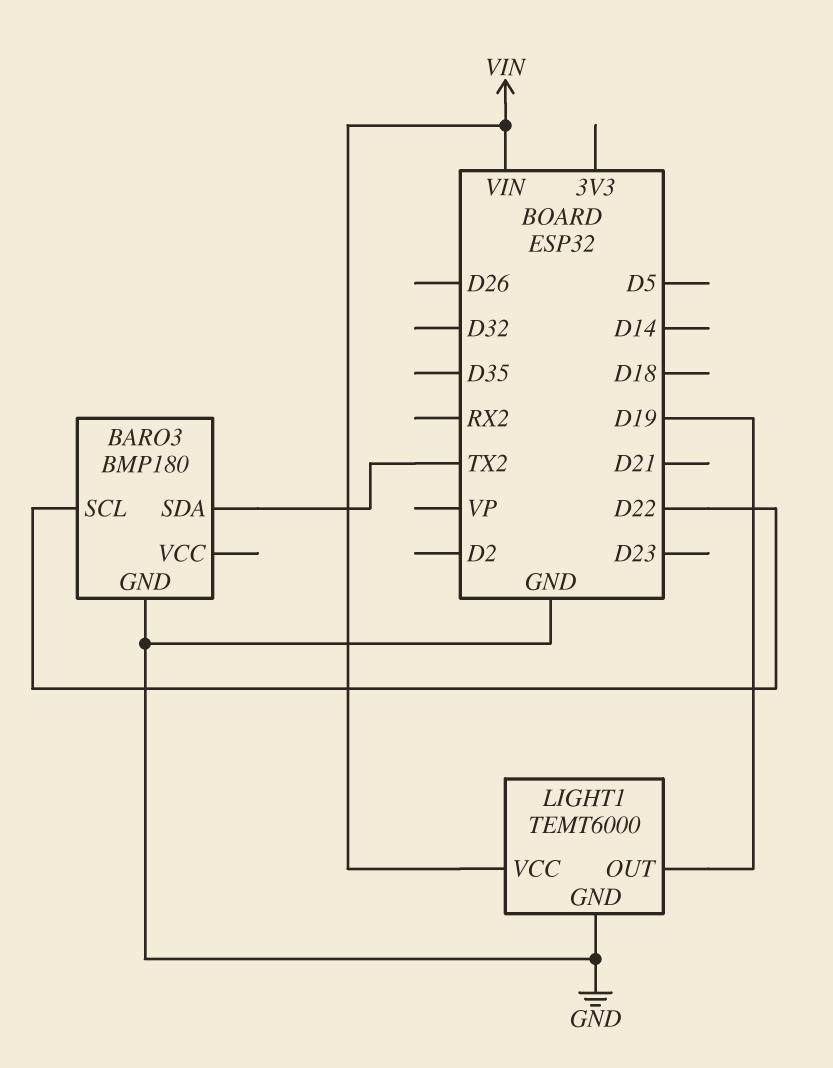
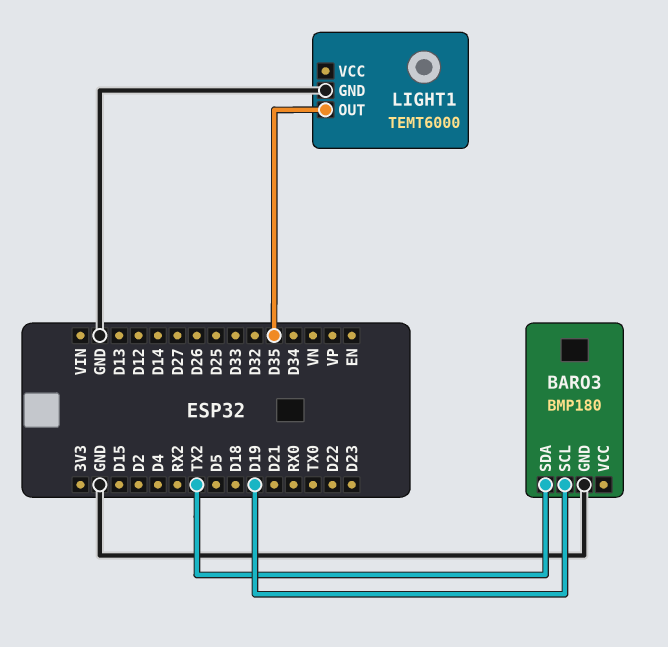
BARO3 pin SCL: D22 -> D19
LIGHT1 pin OUT: D19 -> D35
LIGHT1 pin VCC: VIN -> none

